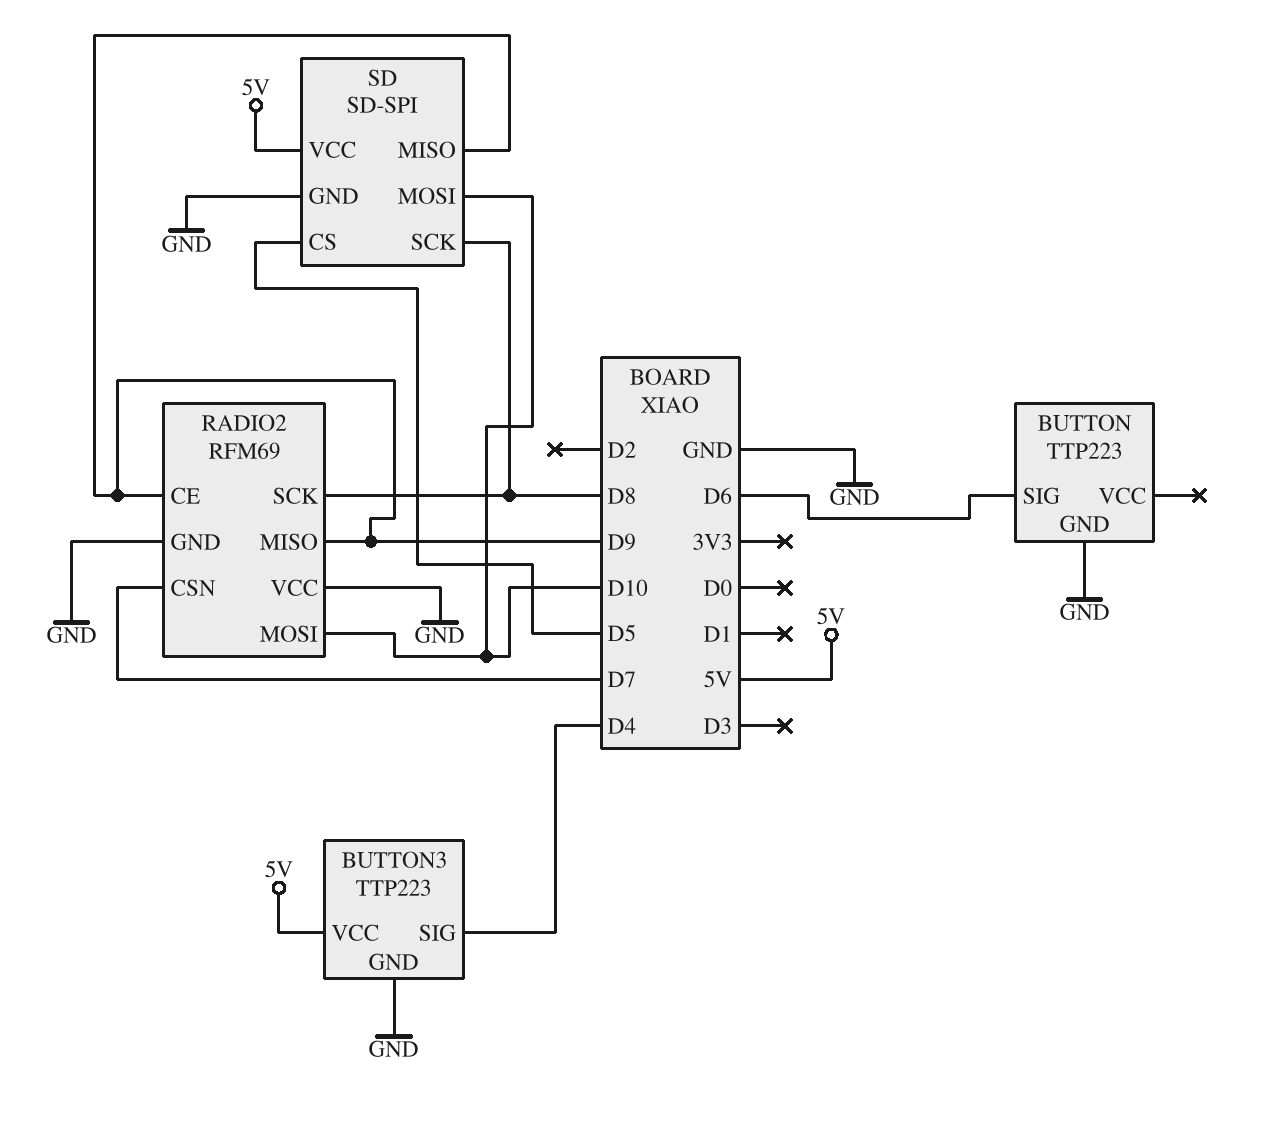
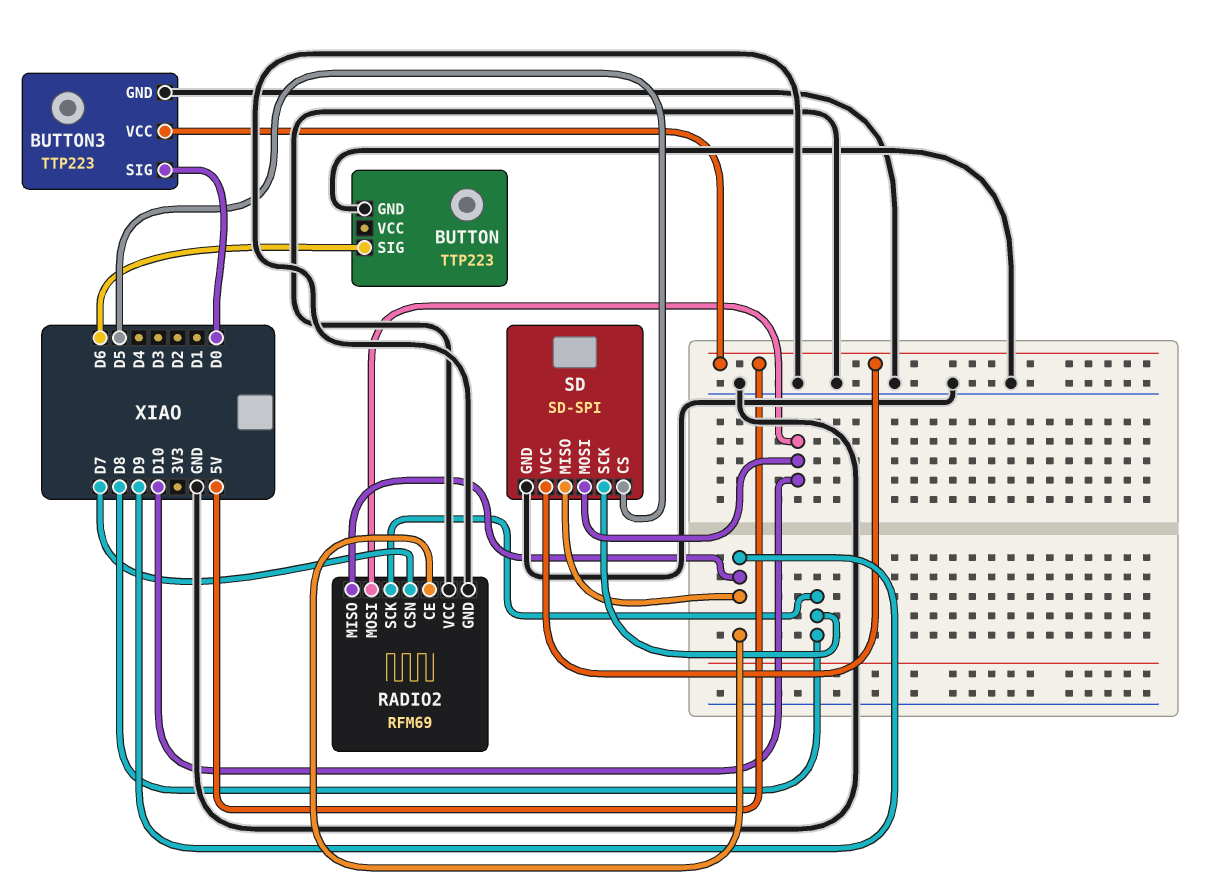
BUTTON3 pin SIG: D4 -> D0

